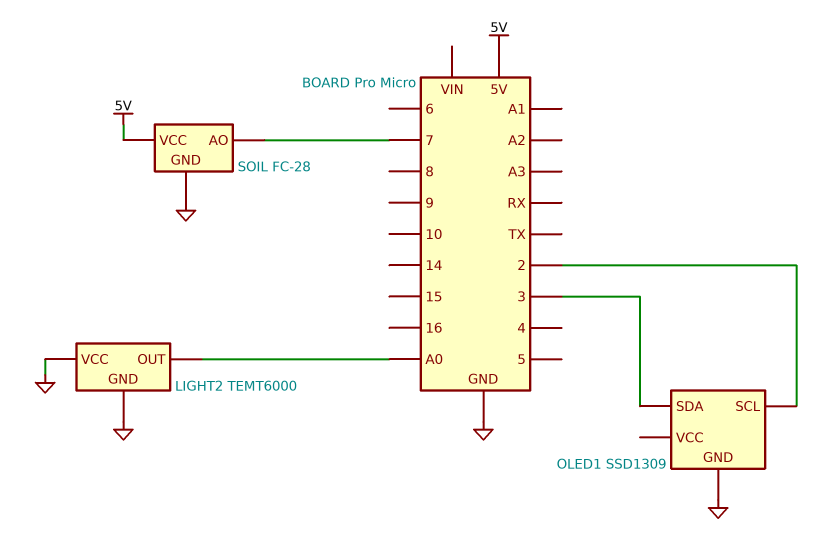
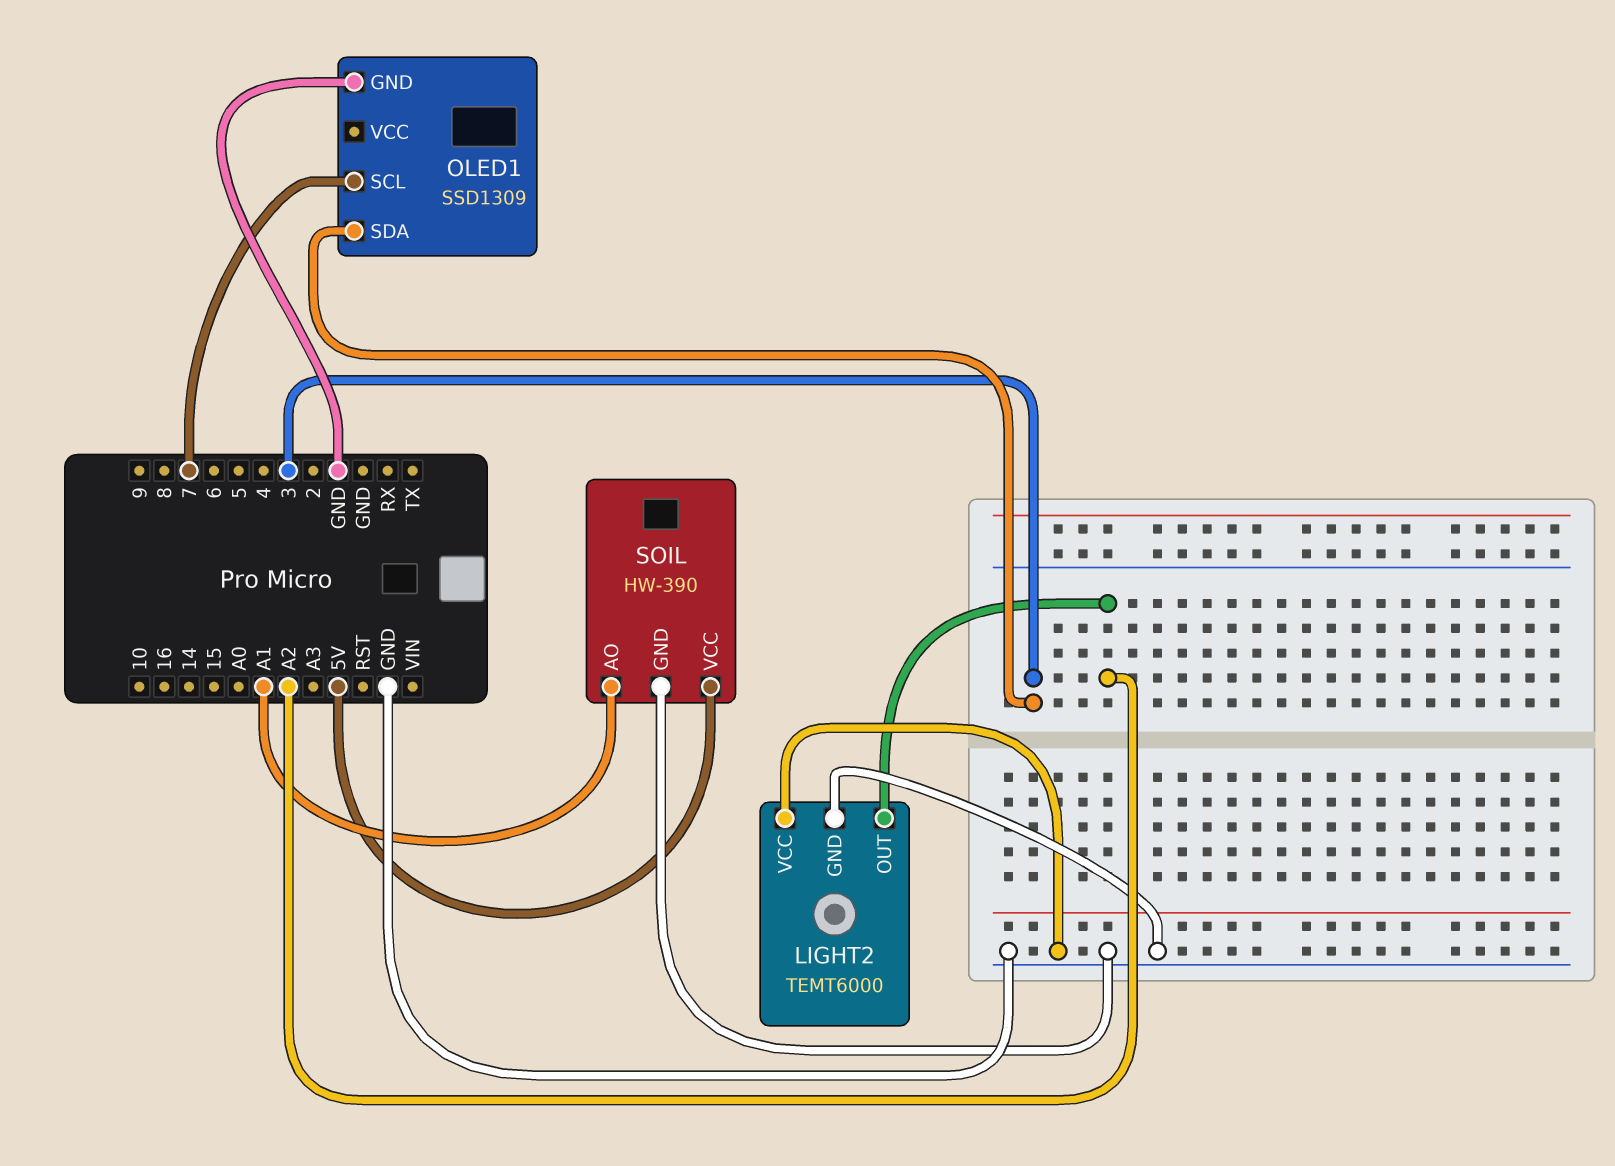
LIGHT2 pin OUT: A0 -> A2
OLED1 pin SCL: 2 -> 7
SOIL: FC-28 -> HW-390
SOIL pin AO: 7 -> A1

